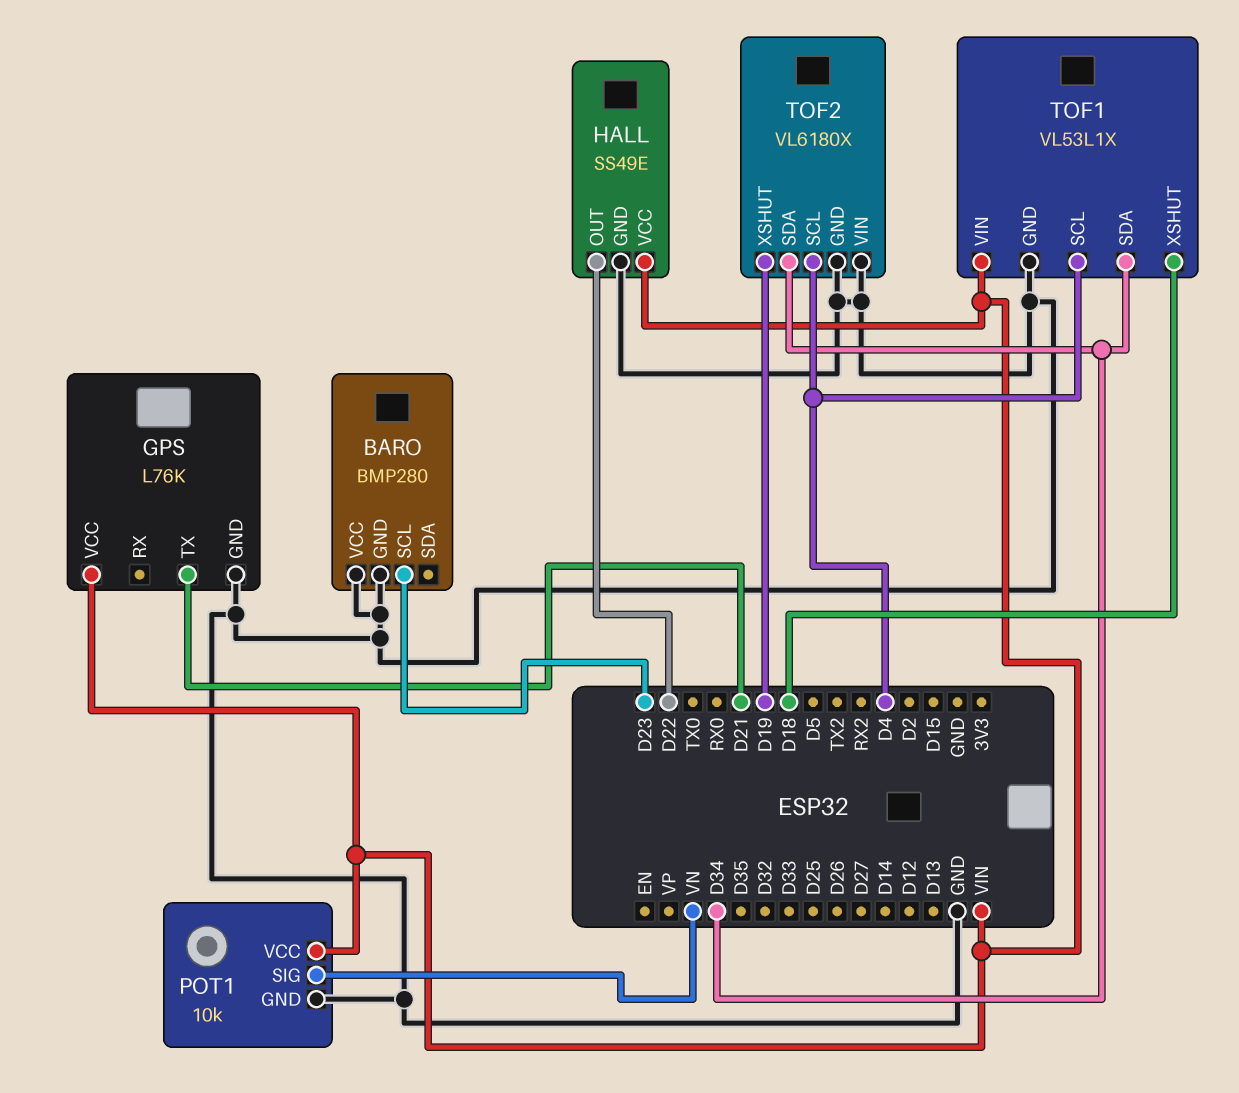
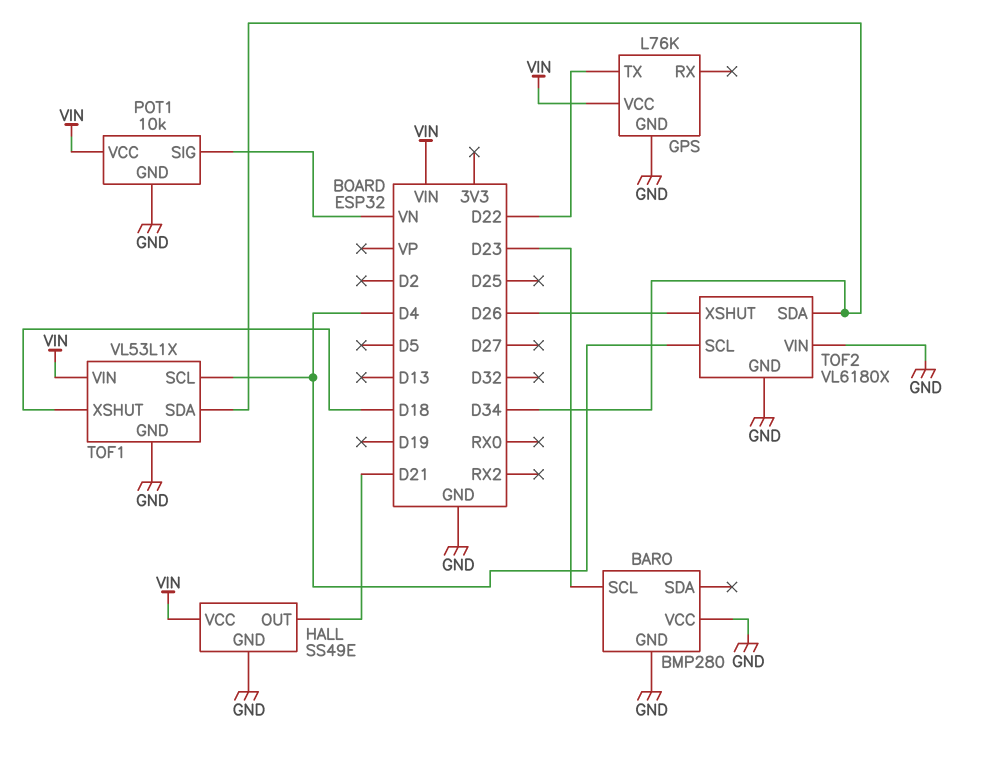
GPS pin TX: D21 -> D22
HALL pin OUT: D22 -> D21
TOF2 pin XSHUT: D19 -> D26

